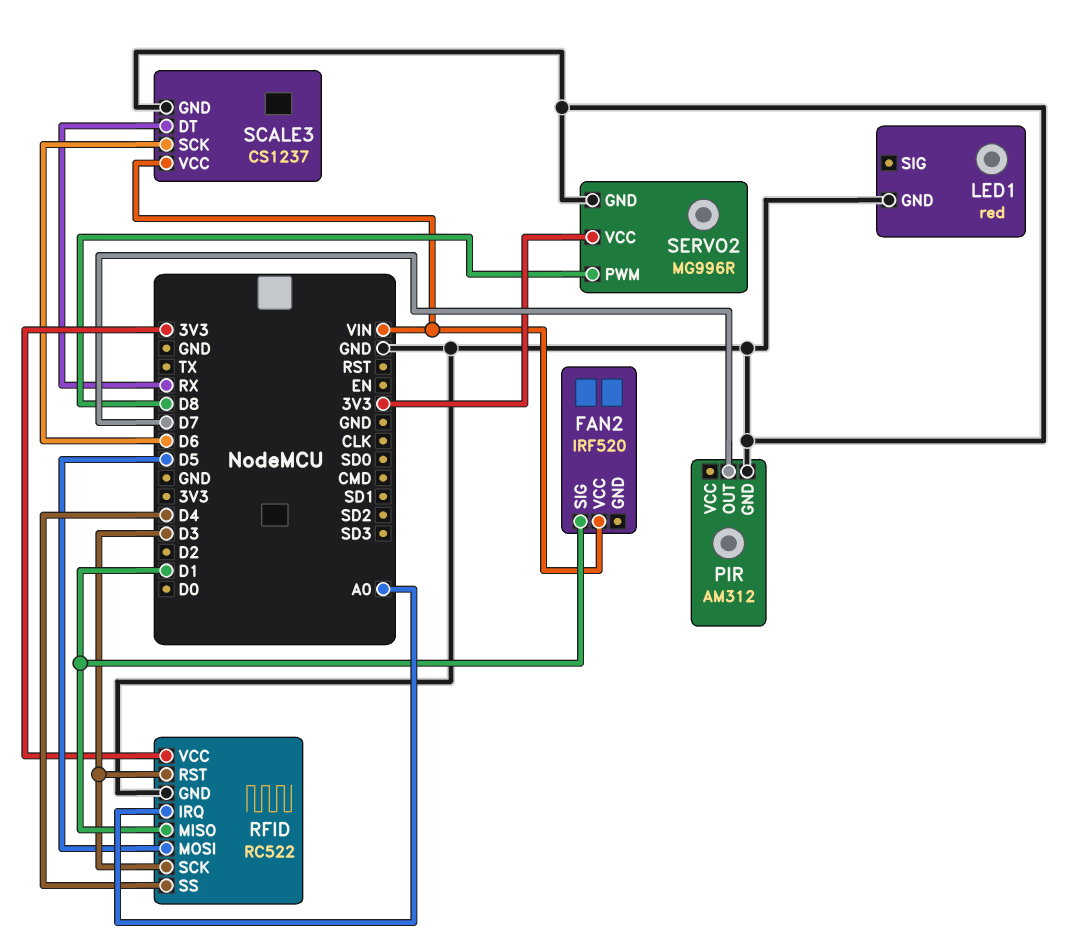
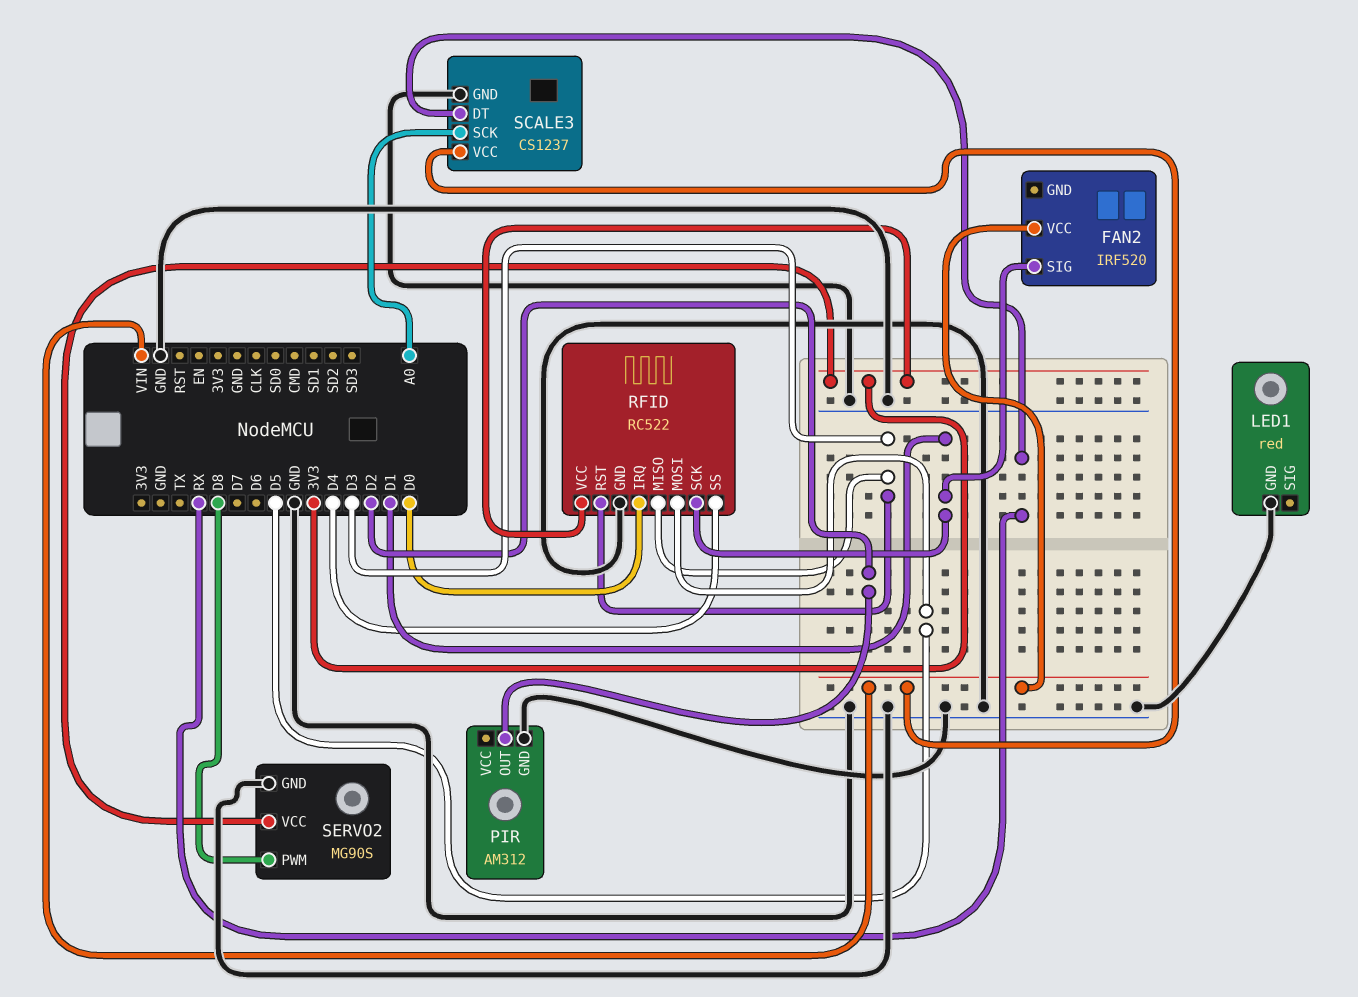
PIR pin OUT: D7 -> D2
RFID pin IRQ: A0 -> D0
RFID pin MISO: D1 -> D3
RFID pin SCK: D3 -> D1
SCALE3 pin SCK: D6 -> A0
SERVO2: MG996R -> MG90S

